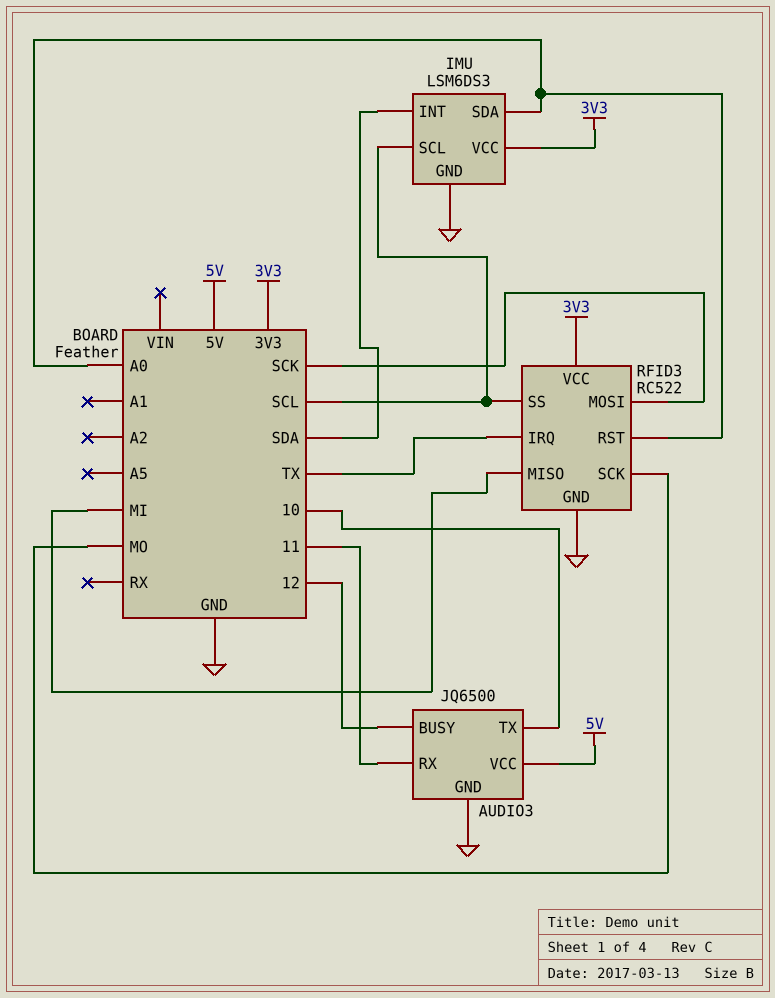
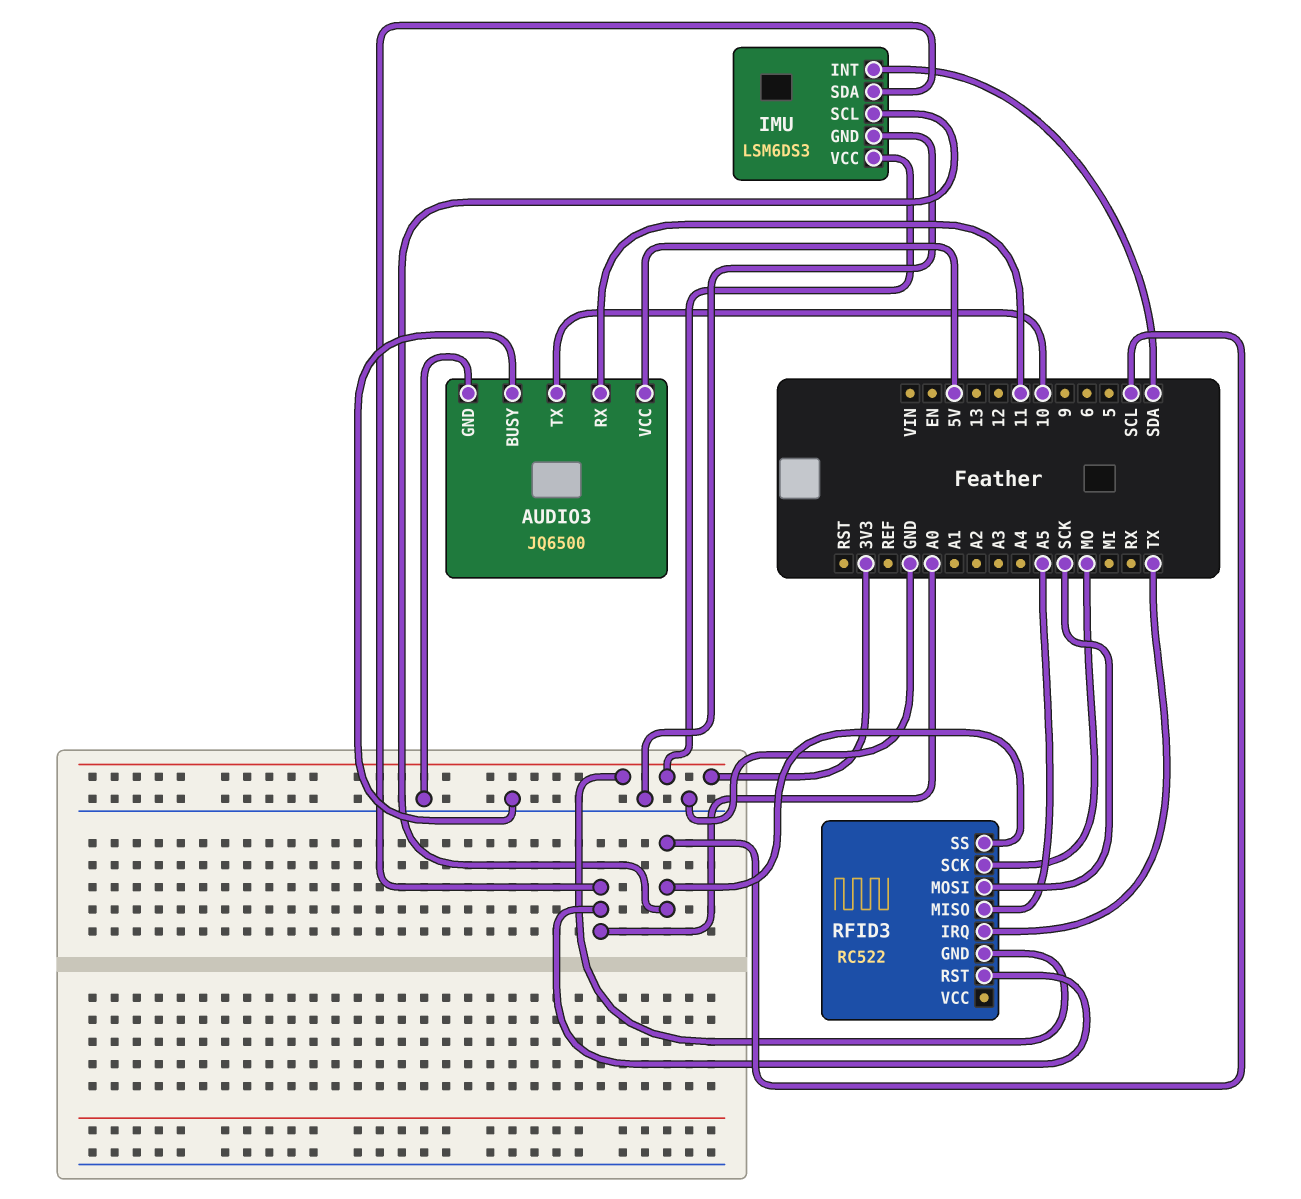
AUDIO3 pin BUSY: 12 -> GND
RFID3 pin GND: GND -> 3V3
RFID3 pin MISO: MI -> A5
RFID3 pin VCC: 3V3 -> none

